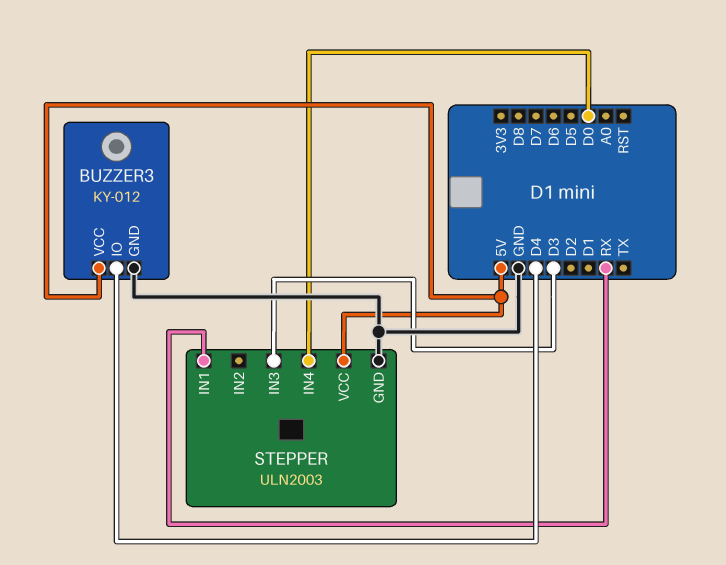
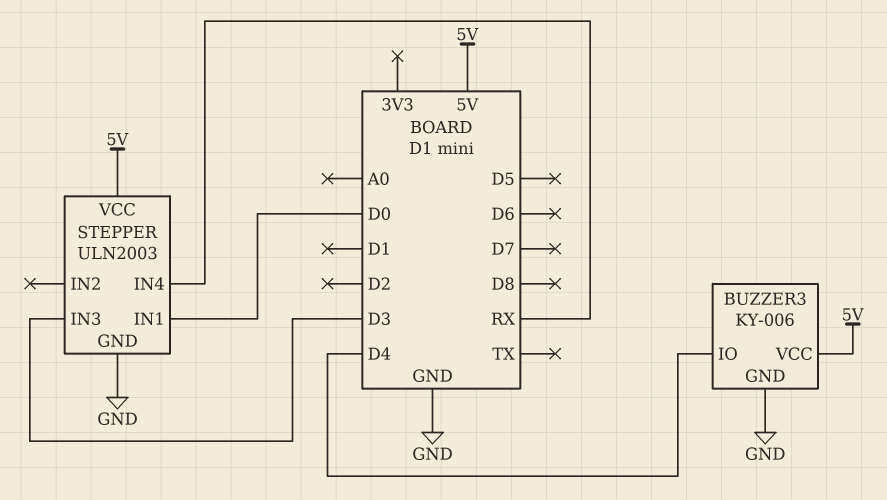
BUZZER3: KY-012 -> KY-006
STEPPER pin IN1: RX -> D0
STEPPER pin IN4: D0 -> RX

